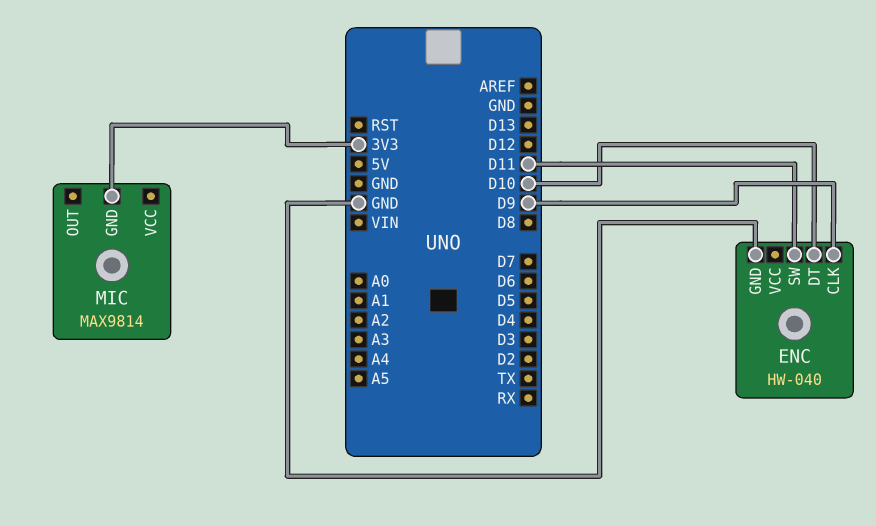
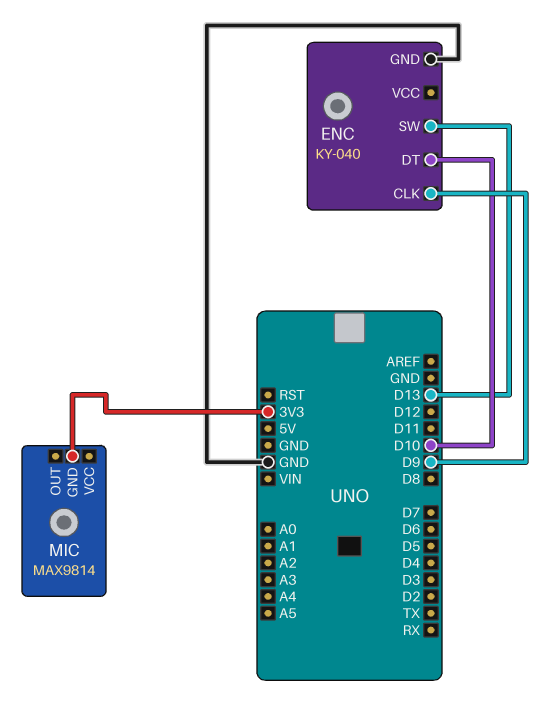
ENC: HW-040 -> KY-040
ENC pin SW: D11 -> D13

